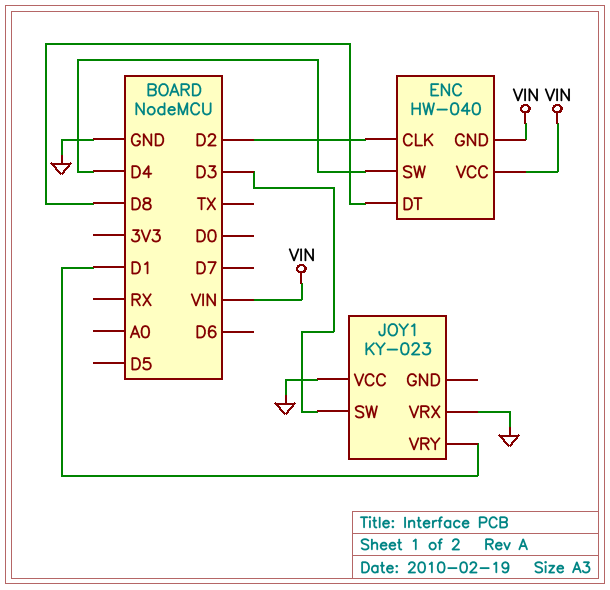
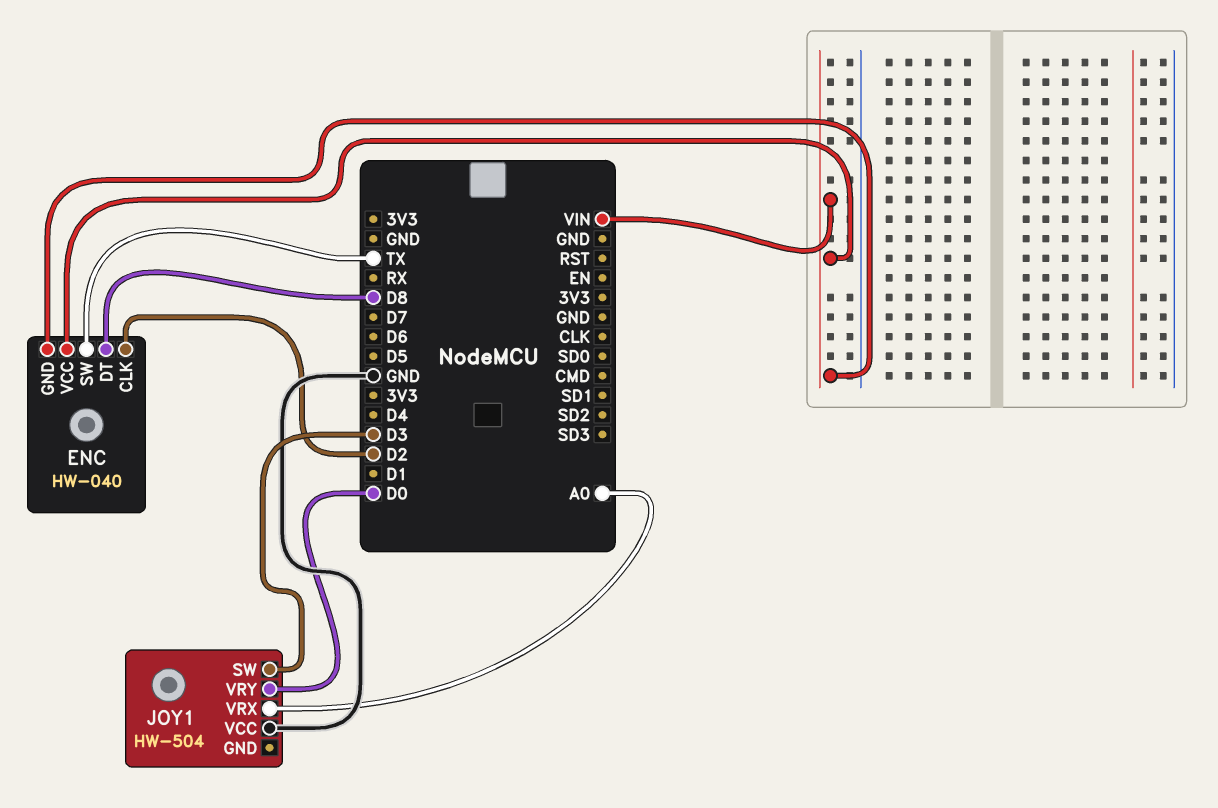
ENC pin SW: D4 -> TX
JOY1: KY-023 -> HW-504
JOY1 pin VRX: GND -> A0
JOY1 pin VRY: D1 -> D0

